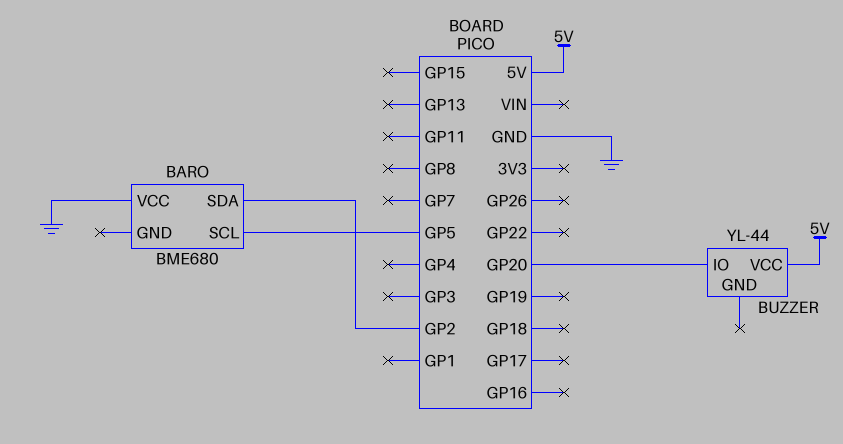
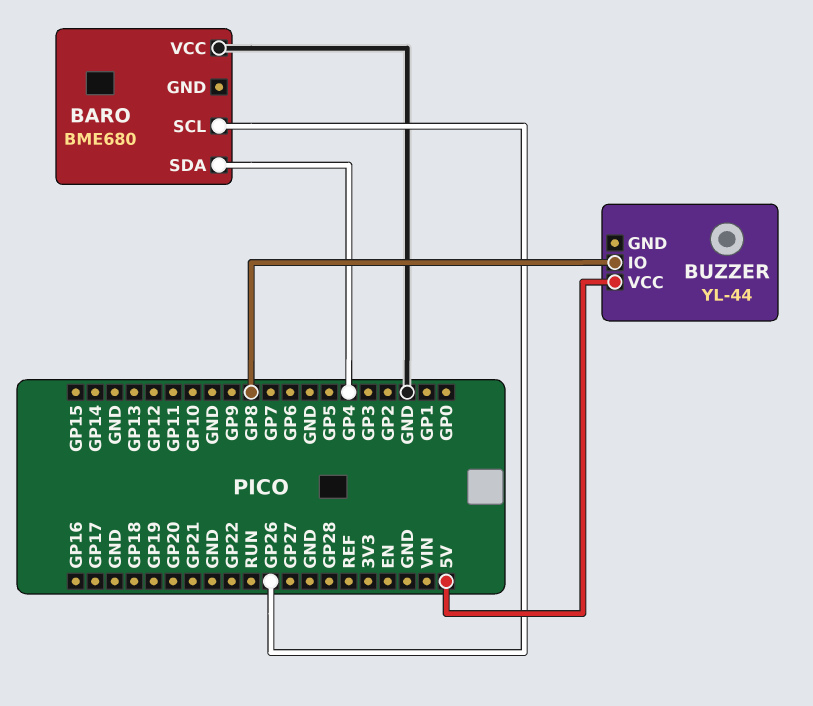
BARO pin SCL: GP5 -> GP26
BARO pin SDA: GP2 -> GP4
BUZZER pin IO: GP20 -> GP8

